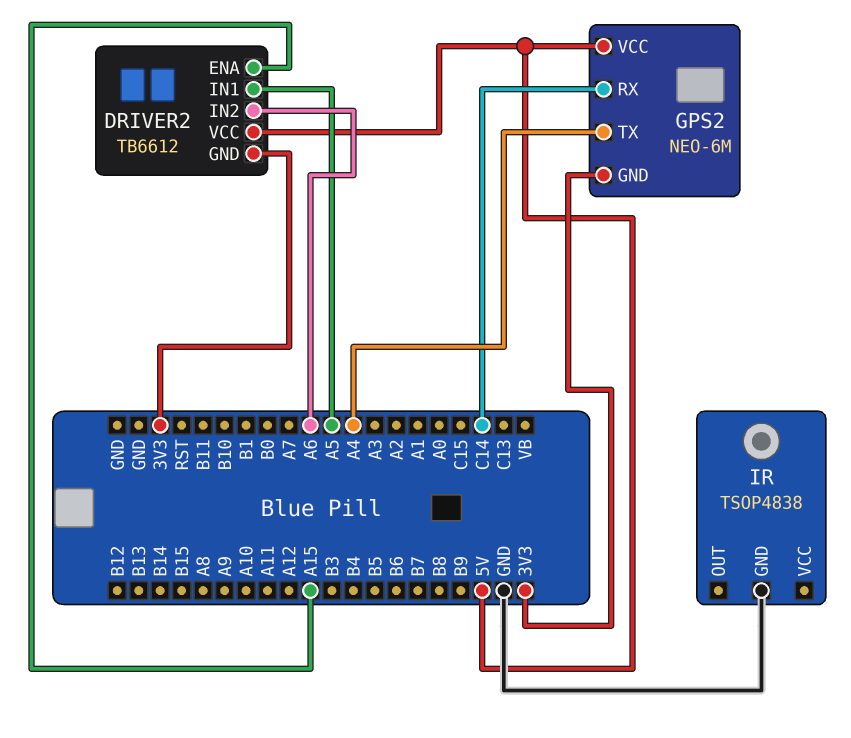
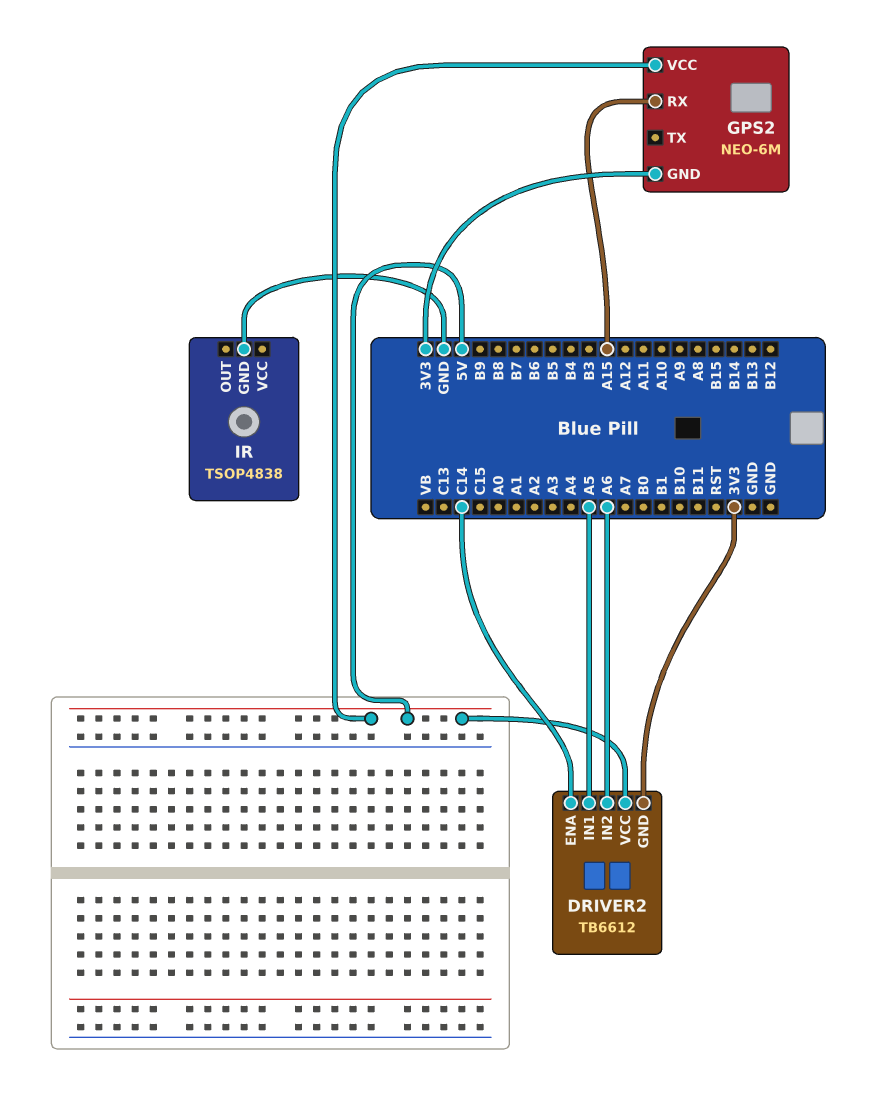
DRIVER2 pin ENA: A15 -> C14
GPS2 pin RX: C14 -> A15
GPS2 pin TX: A4 -> none

